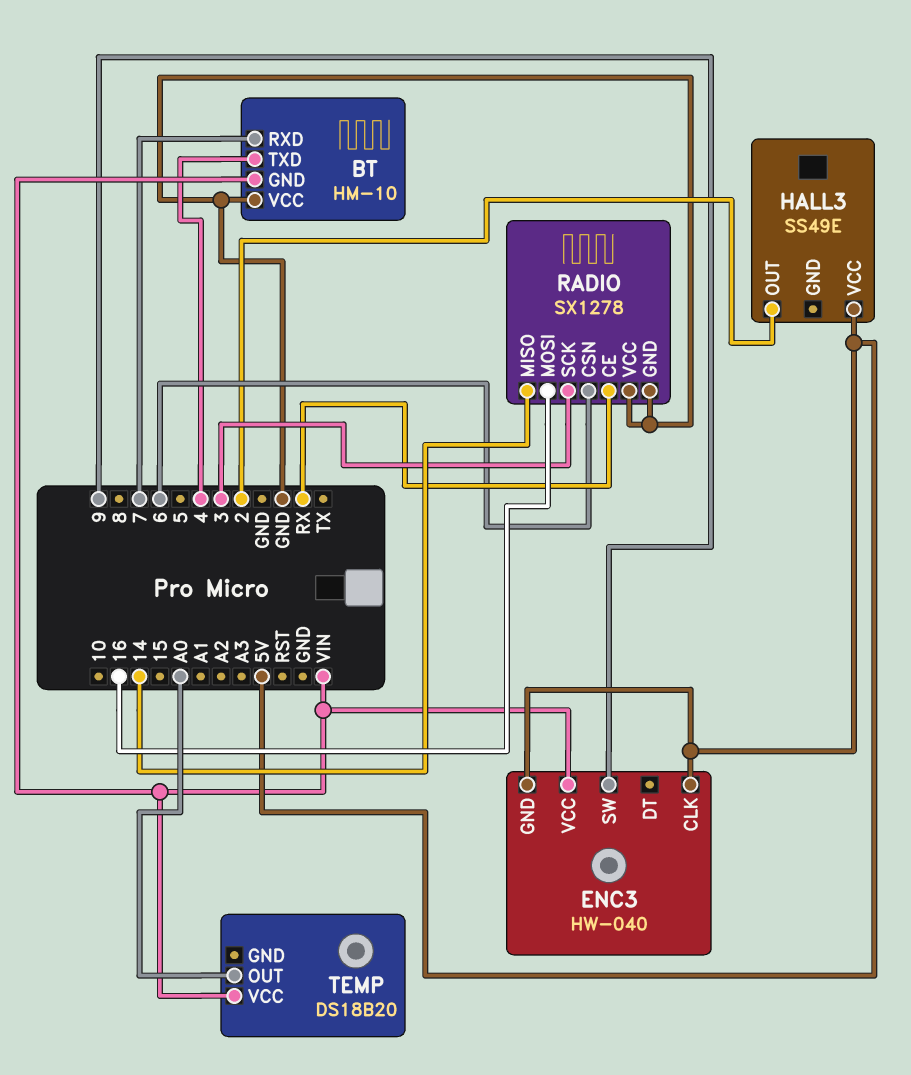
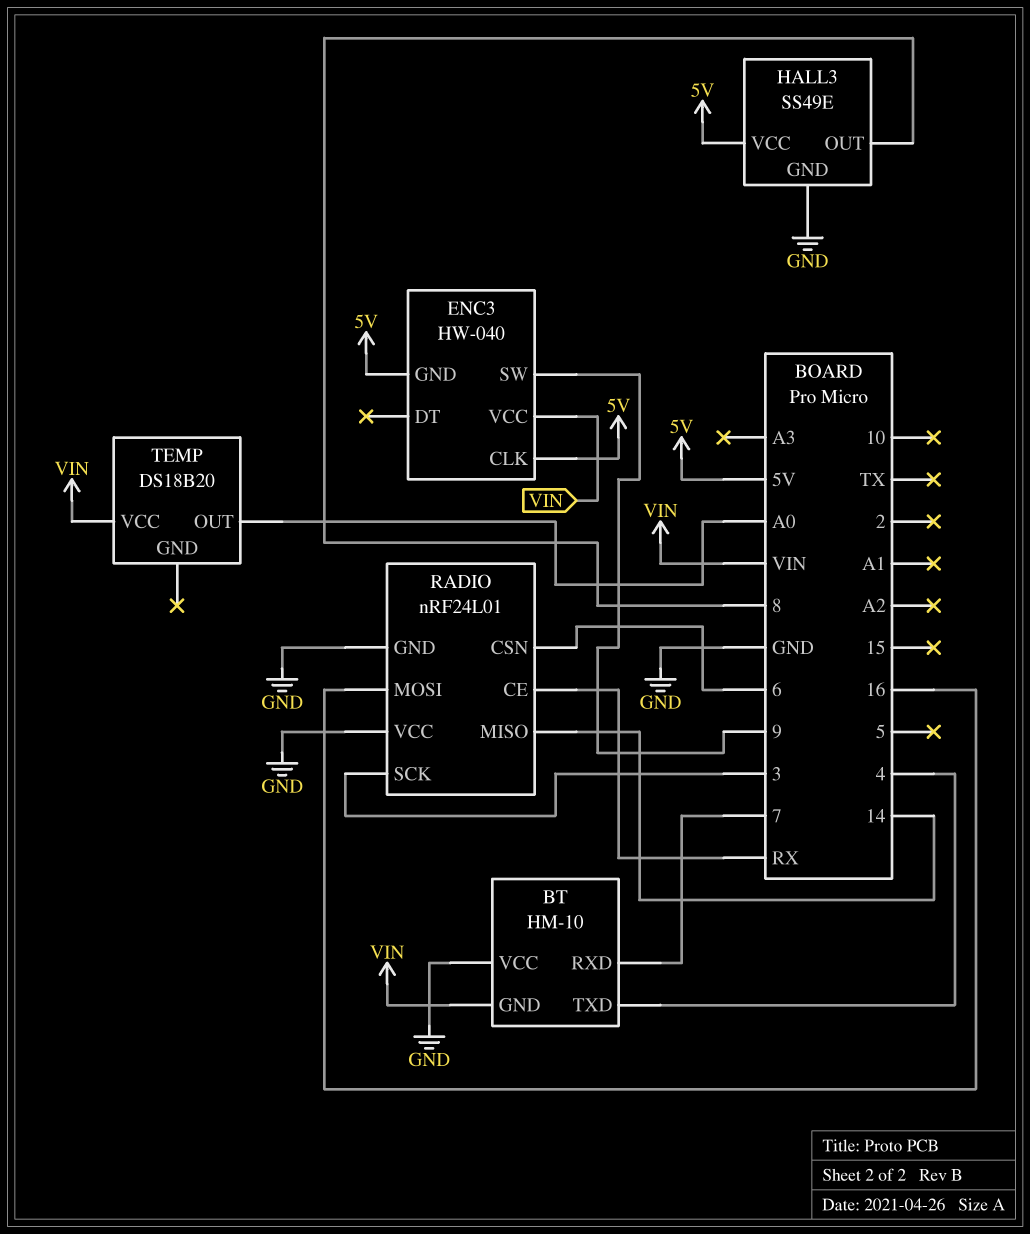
HALL3 pin GND: none -> GND
HALL3 pin OUT: 2 -> 8
RADIO: SX1278 -> nRF24L01

